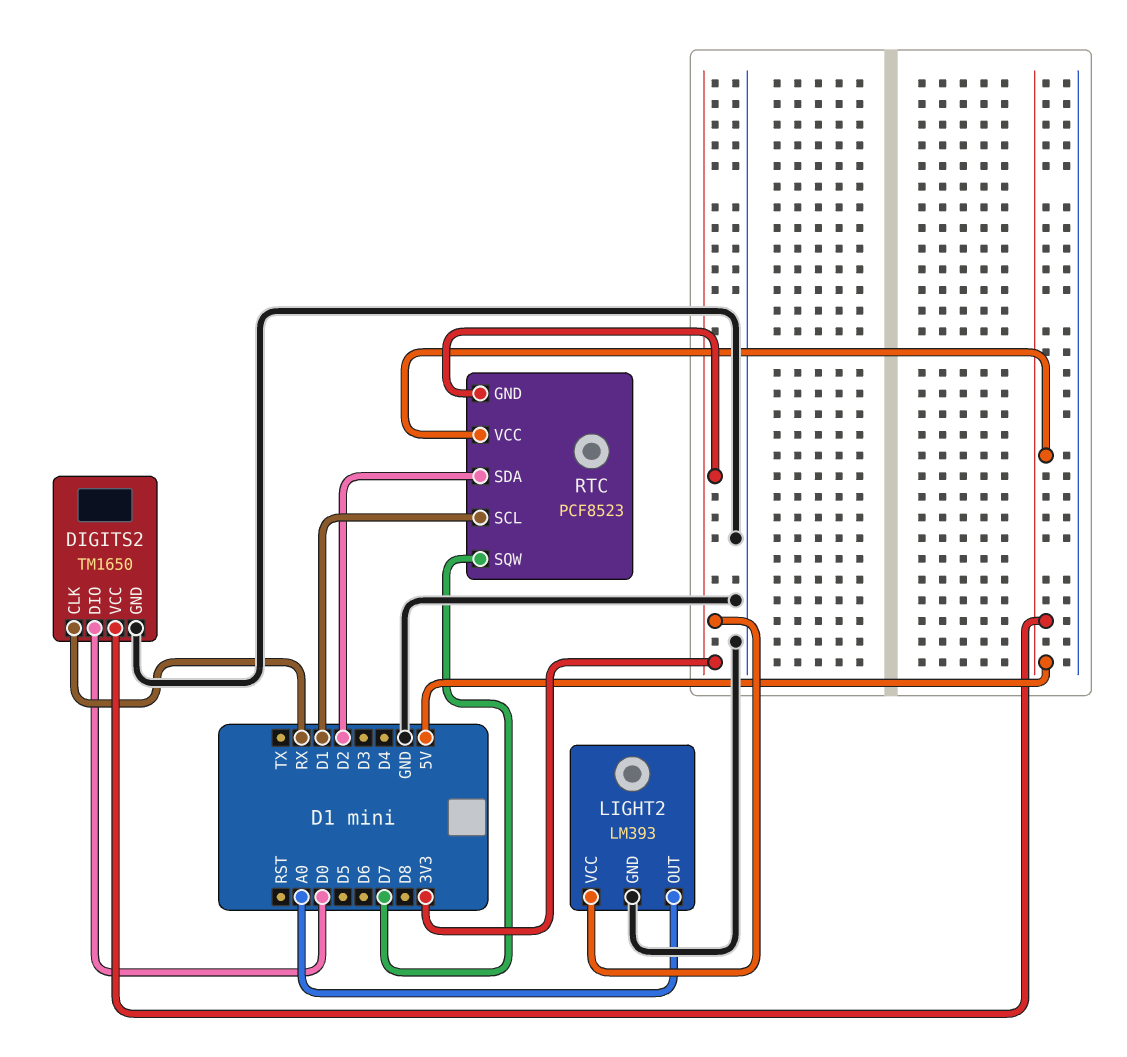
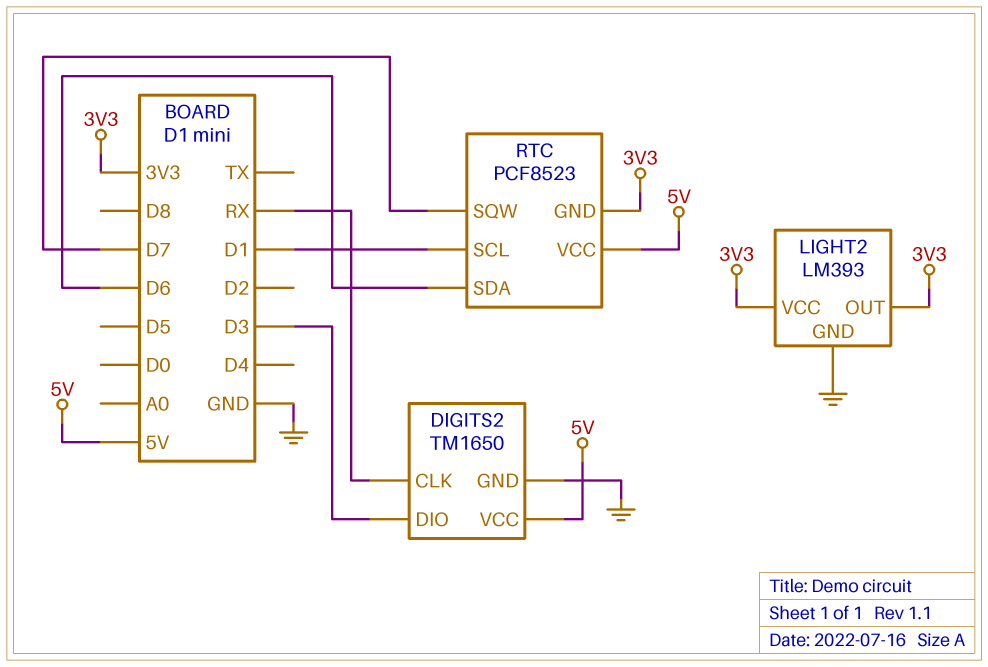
DIGITS2 pin DIO: D0 -> D3
LIGHT2 pin OUT: A0 -> 3V3
RTC pin SDA: D2 -> D6

